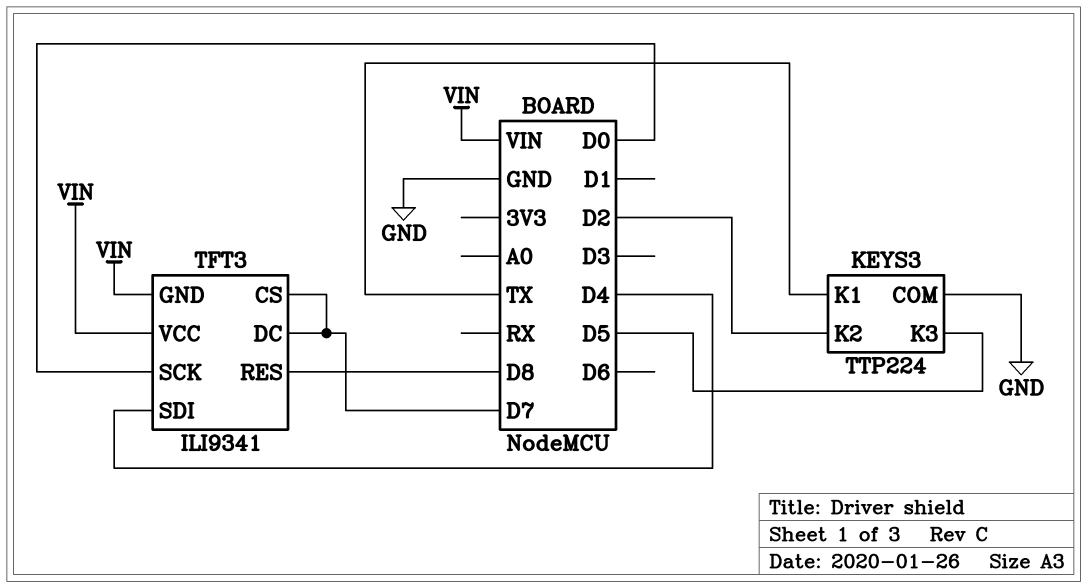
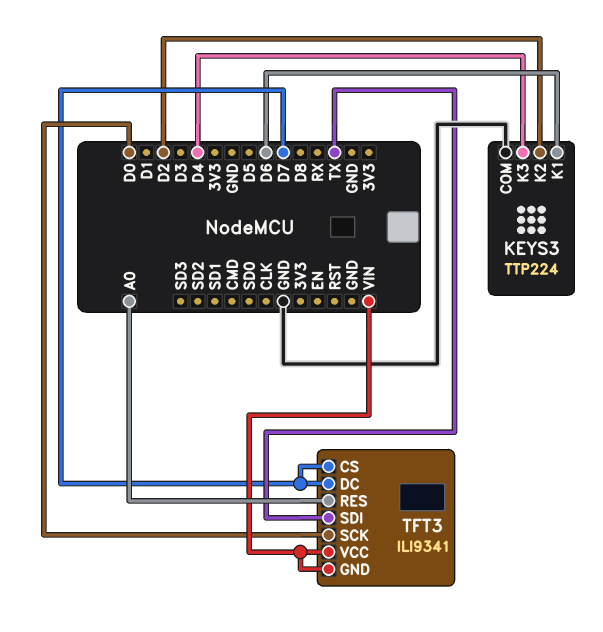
KEYS3 pin K1: TX -> D6
KEYS3 pin K3: D5 -> D4
TFT3 pin RES: D8 -> A0
TFT3 pin SDI: D4 -> TX

